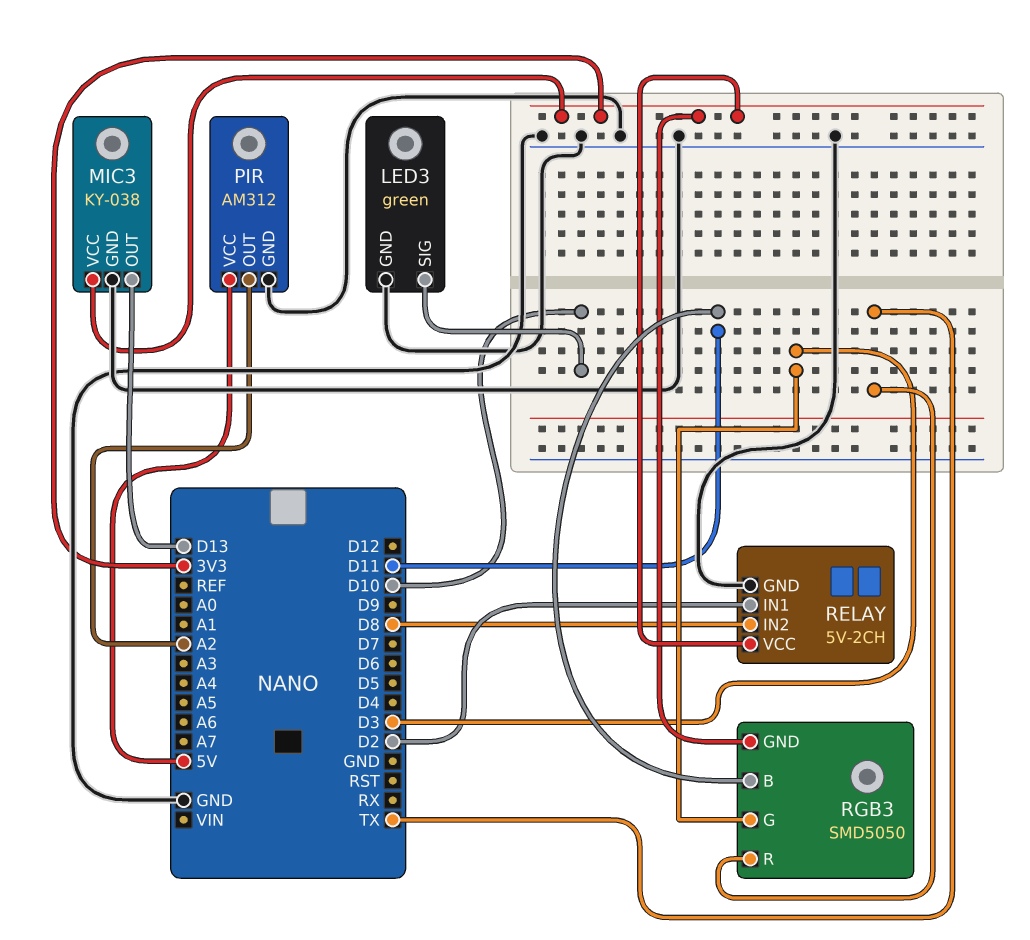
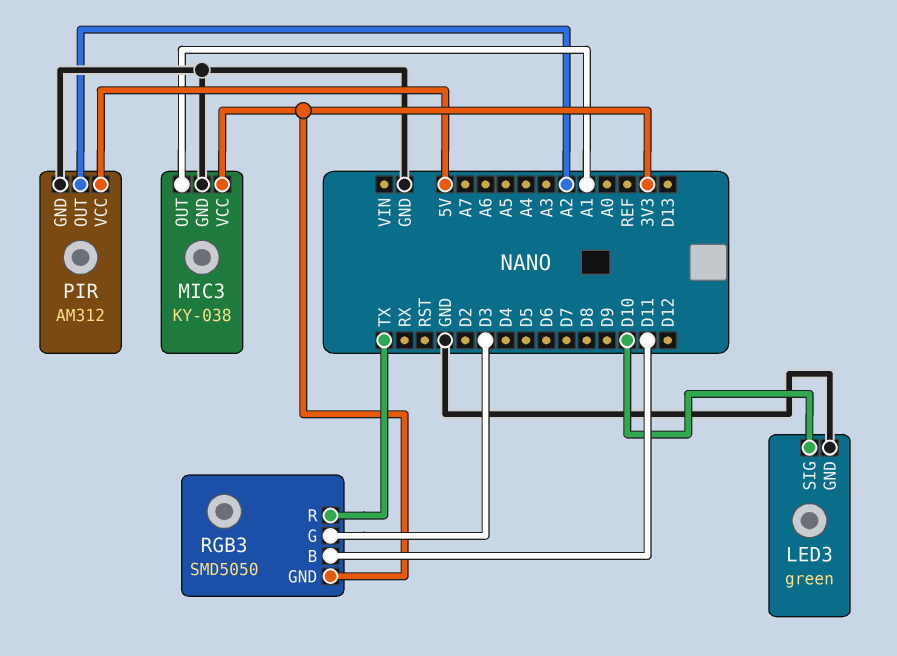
MIC3 pin OUT: D13 -> A1
RELAY: 5V-2CH -> none
RELAY pin GND: GND -> none
RELAY pin IN1: D2 -> none
RELAY pin IN2: D8 -> none
RELAY pin VCC: 3V3 -> none

